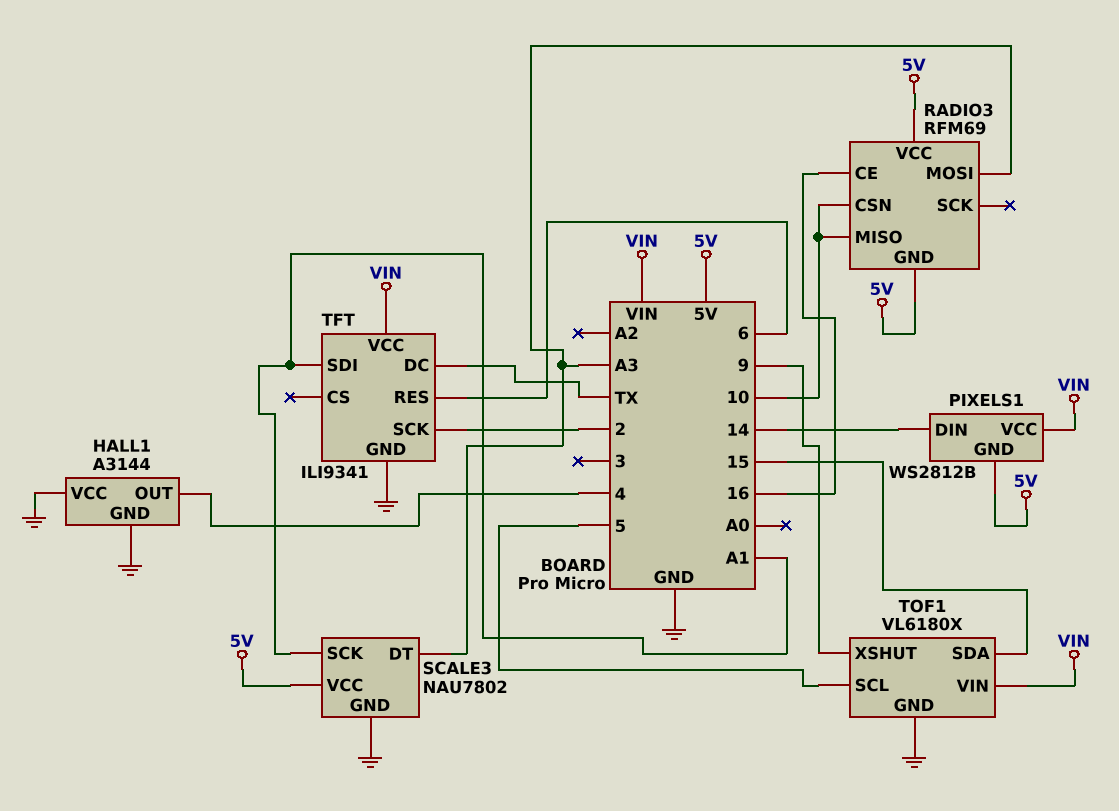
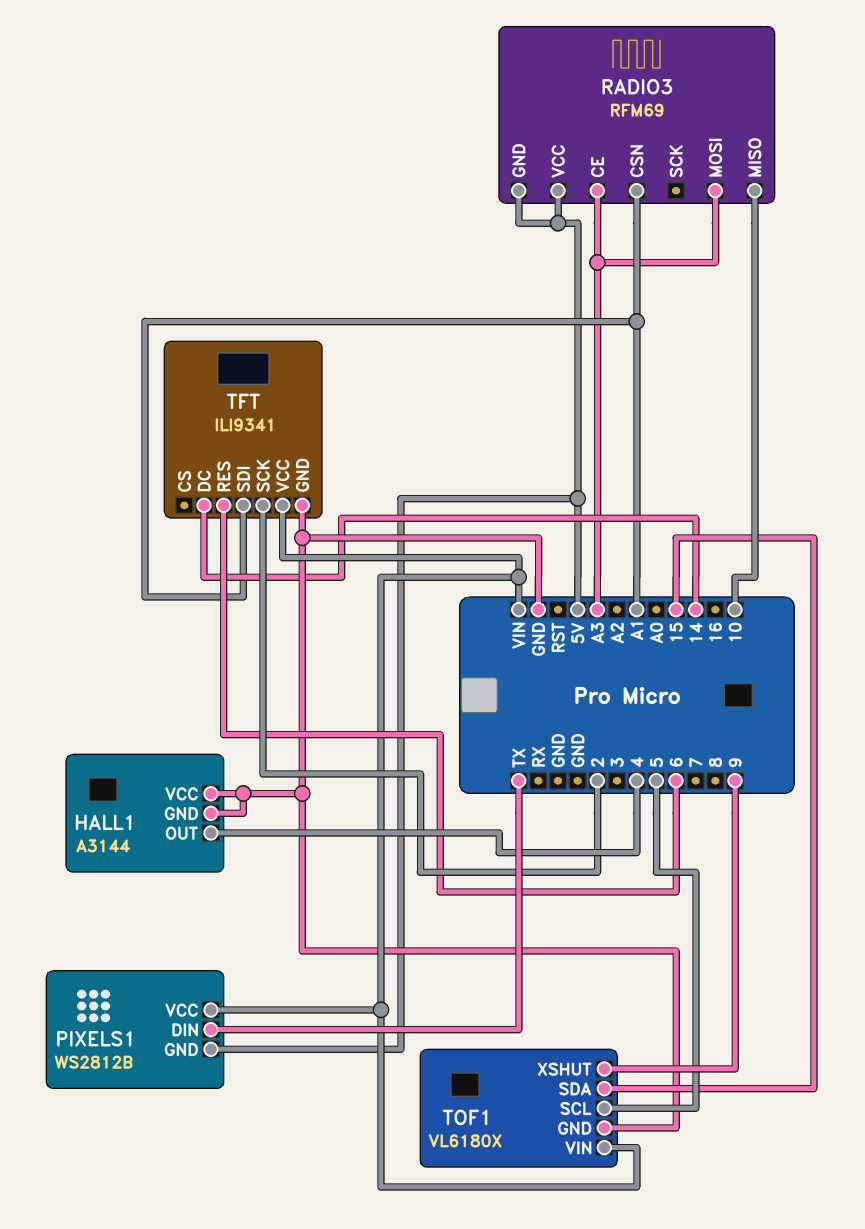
PIXELS1 pin DIN: 14 -> TX
RADIO3 pin CE: 16 -> A3
RADIO3 pin CSN: 10 -> A1
SCALE3: NAU7802 -> none
SCALE3 pin DT: A3 -> none
SCALE3 pin GND: GND -> none
SCALE3 pin SCK: A1 -> none
SCALE3 pin VCC: 5V -> none
TFT pin DC: TX -> 14

